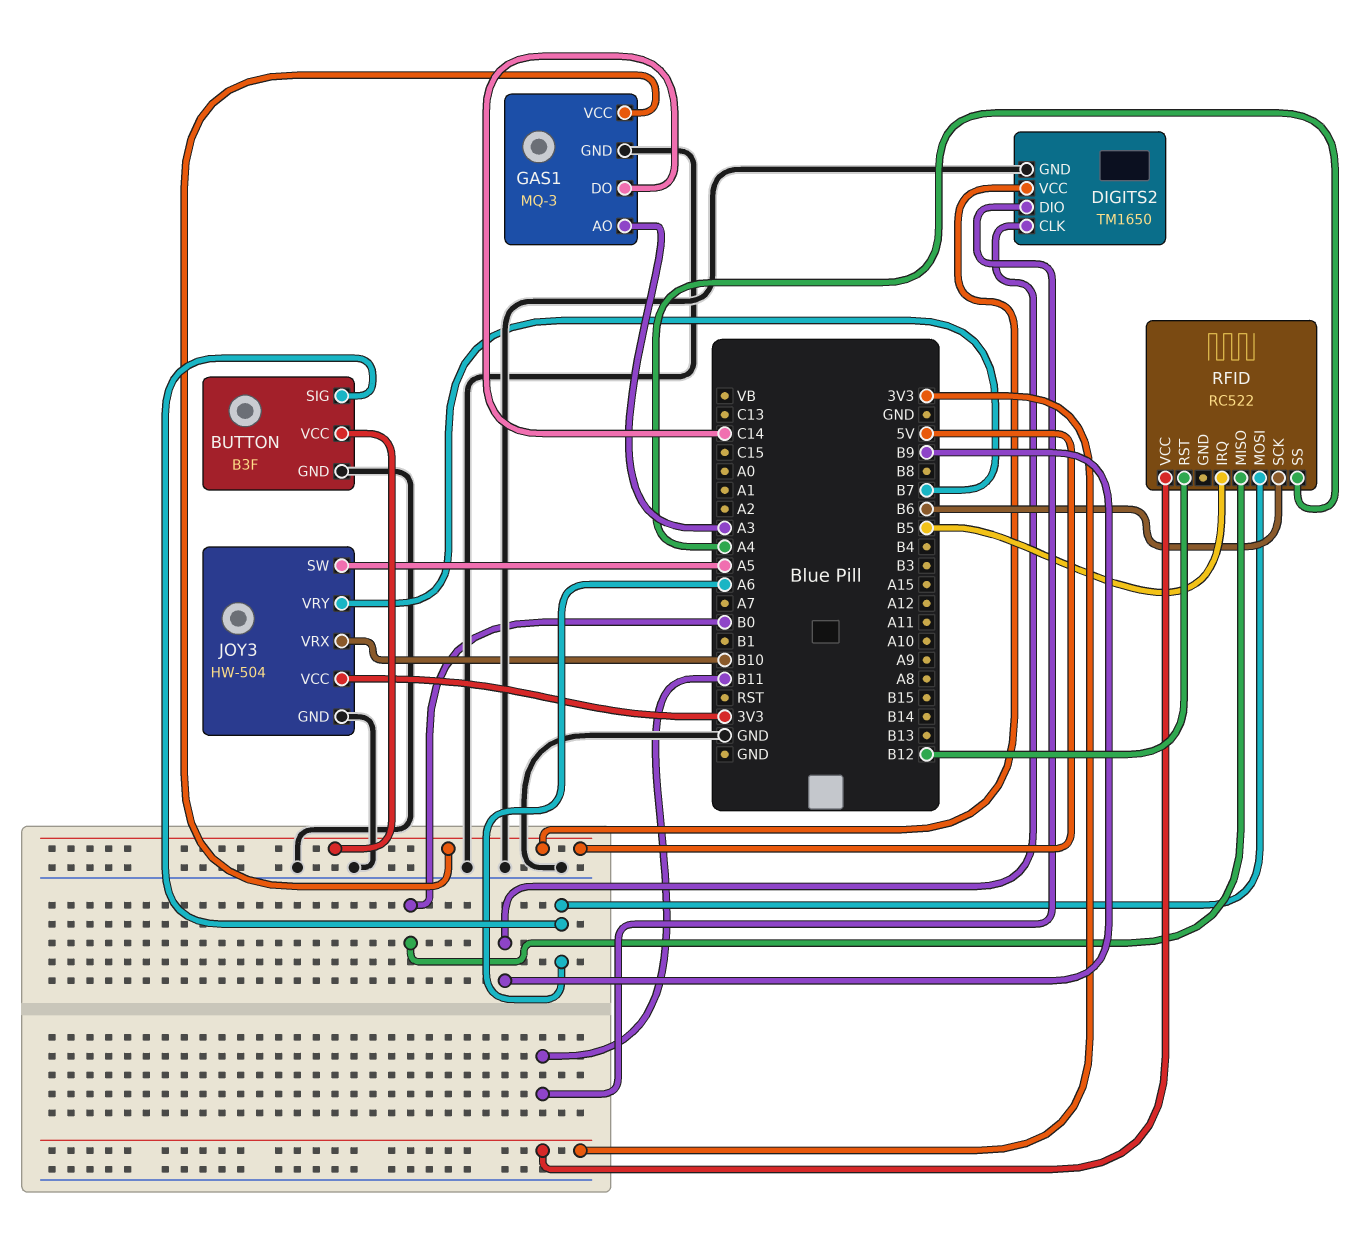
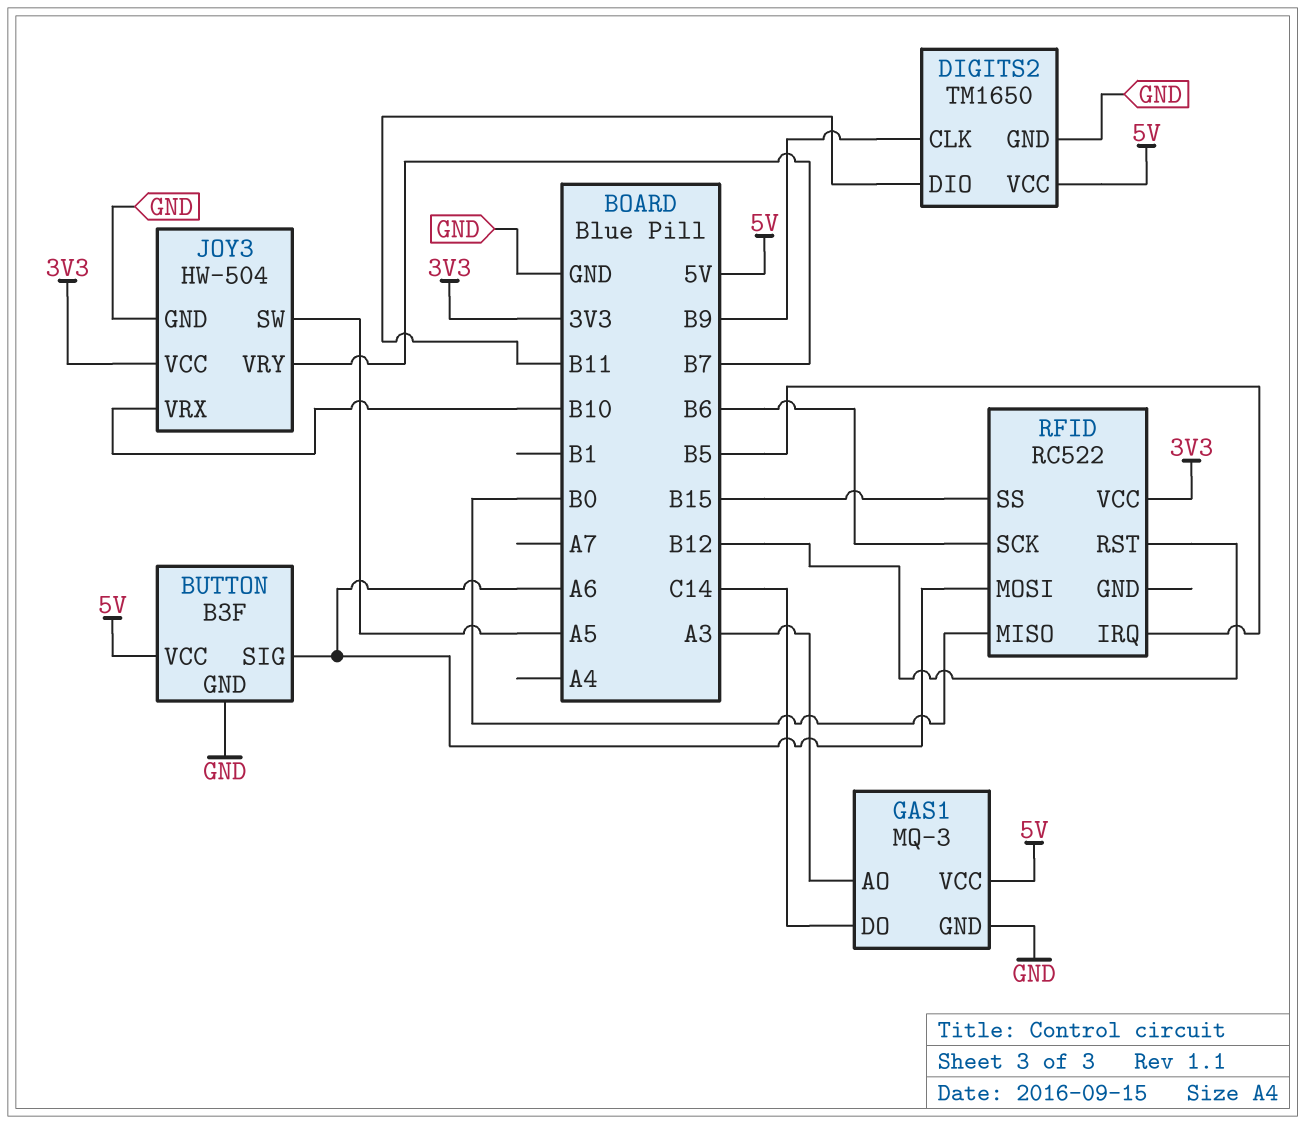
RFID pin SS: A4 -> B15

